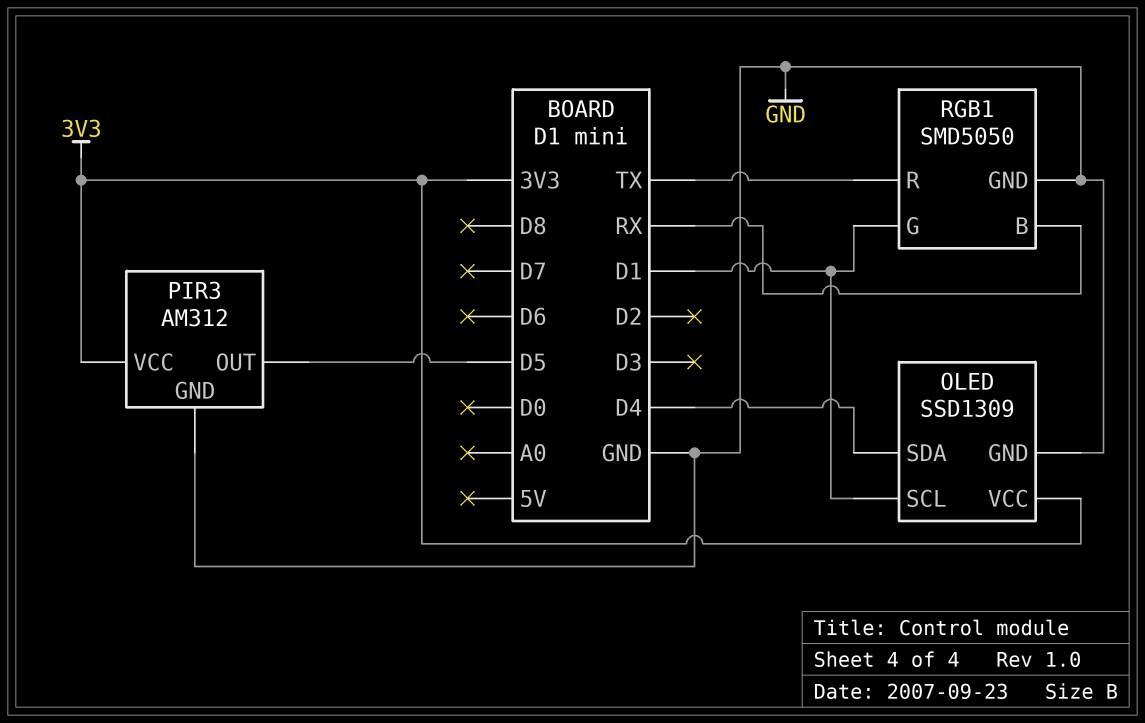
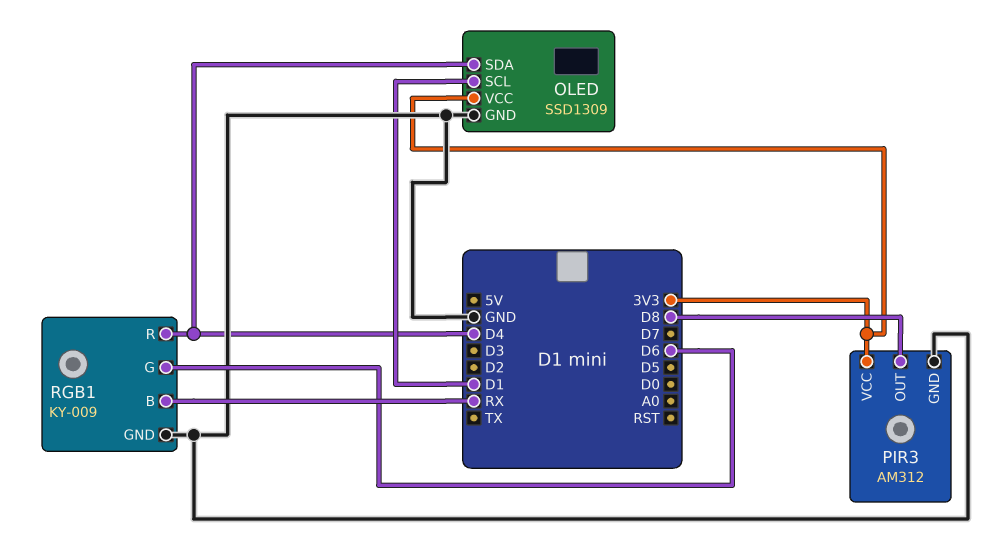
PIR3 pin OUT: D5 -> D8
RGB1: SMD5050 -> KY-009
RGB1 pin G: D1 -> D6
RGB1 pin R: TX -> D4

